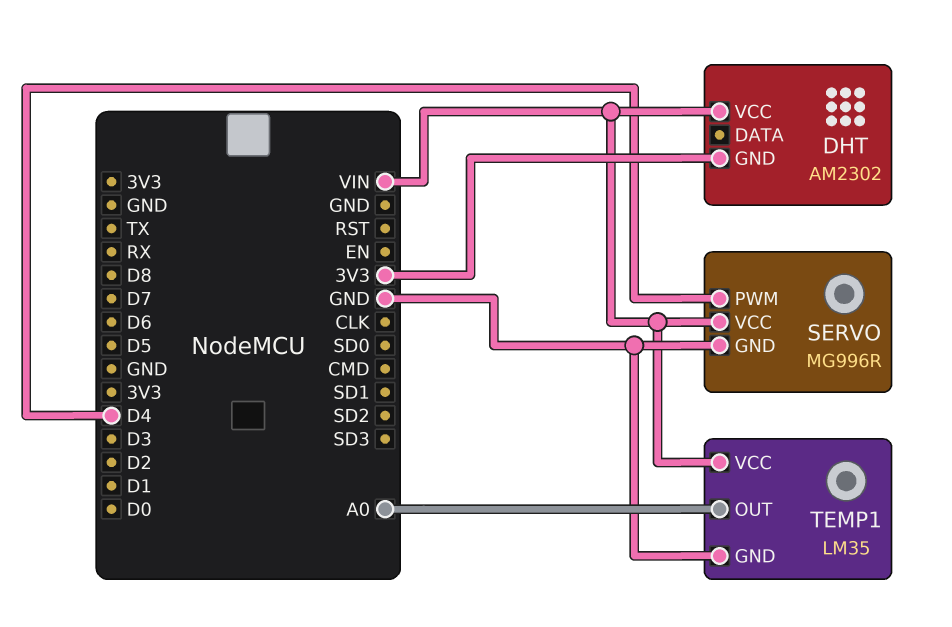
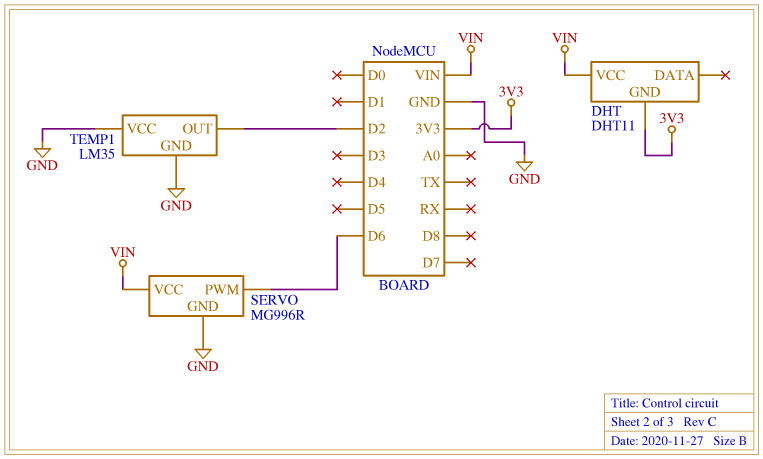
DHT: AM2302 -> DHT11
SERVO pin PWM: D4 -> D6
TEMP1 pin OUT: A0 -> D2
TEMP1 pin VCC: VIN -> GND

